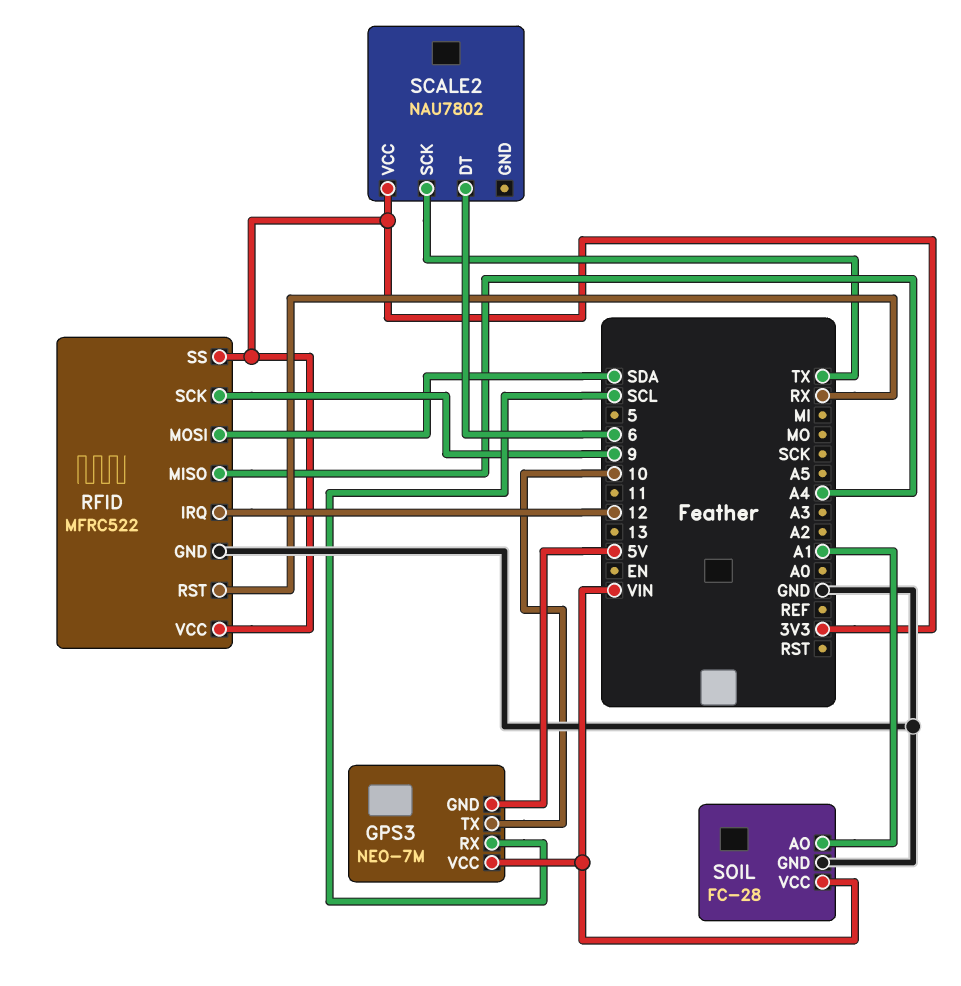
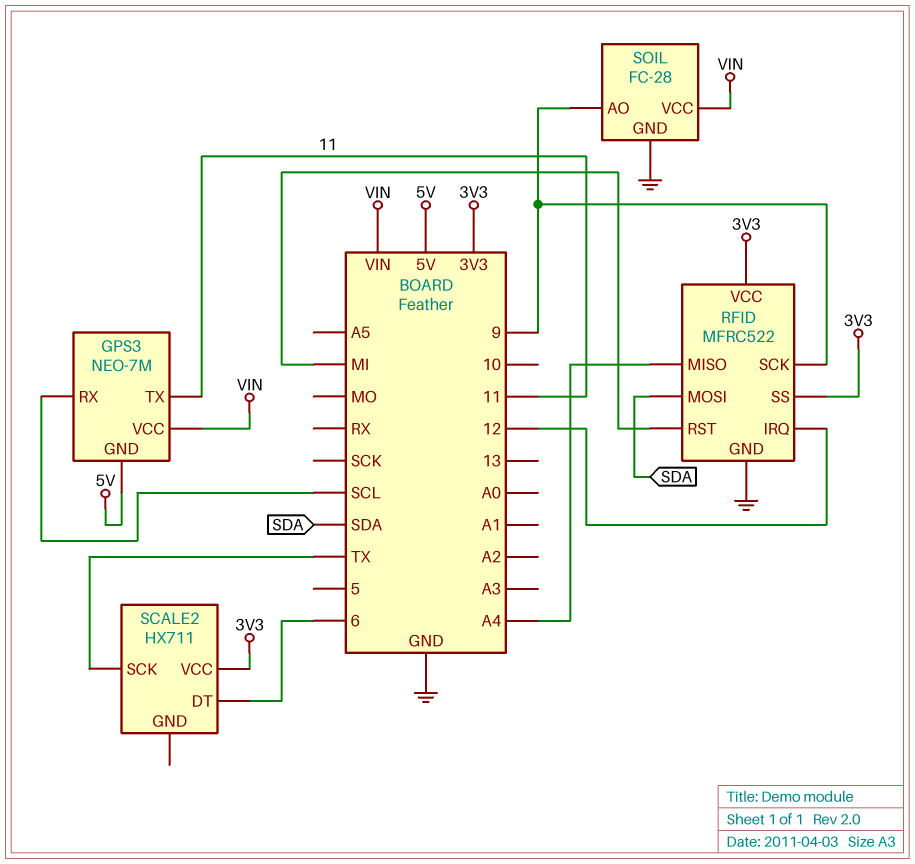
GPS3 pin TX: 10 -> 11
RFID pin RST: RX -> MI
SCALE2: NAU7802 -> HX711
SOIL pin AO: A1 -> 9

